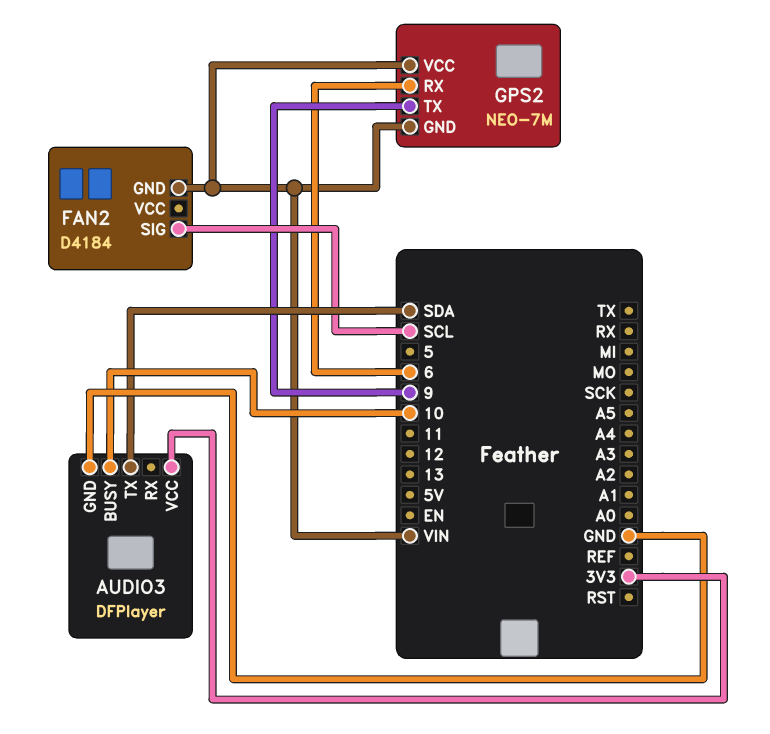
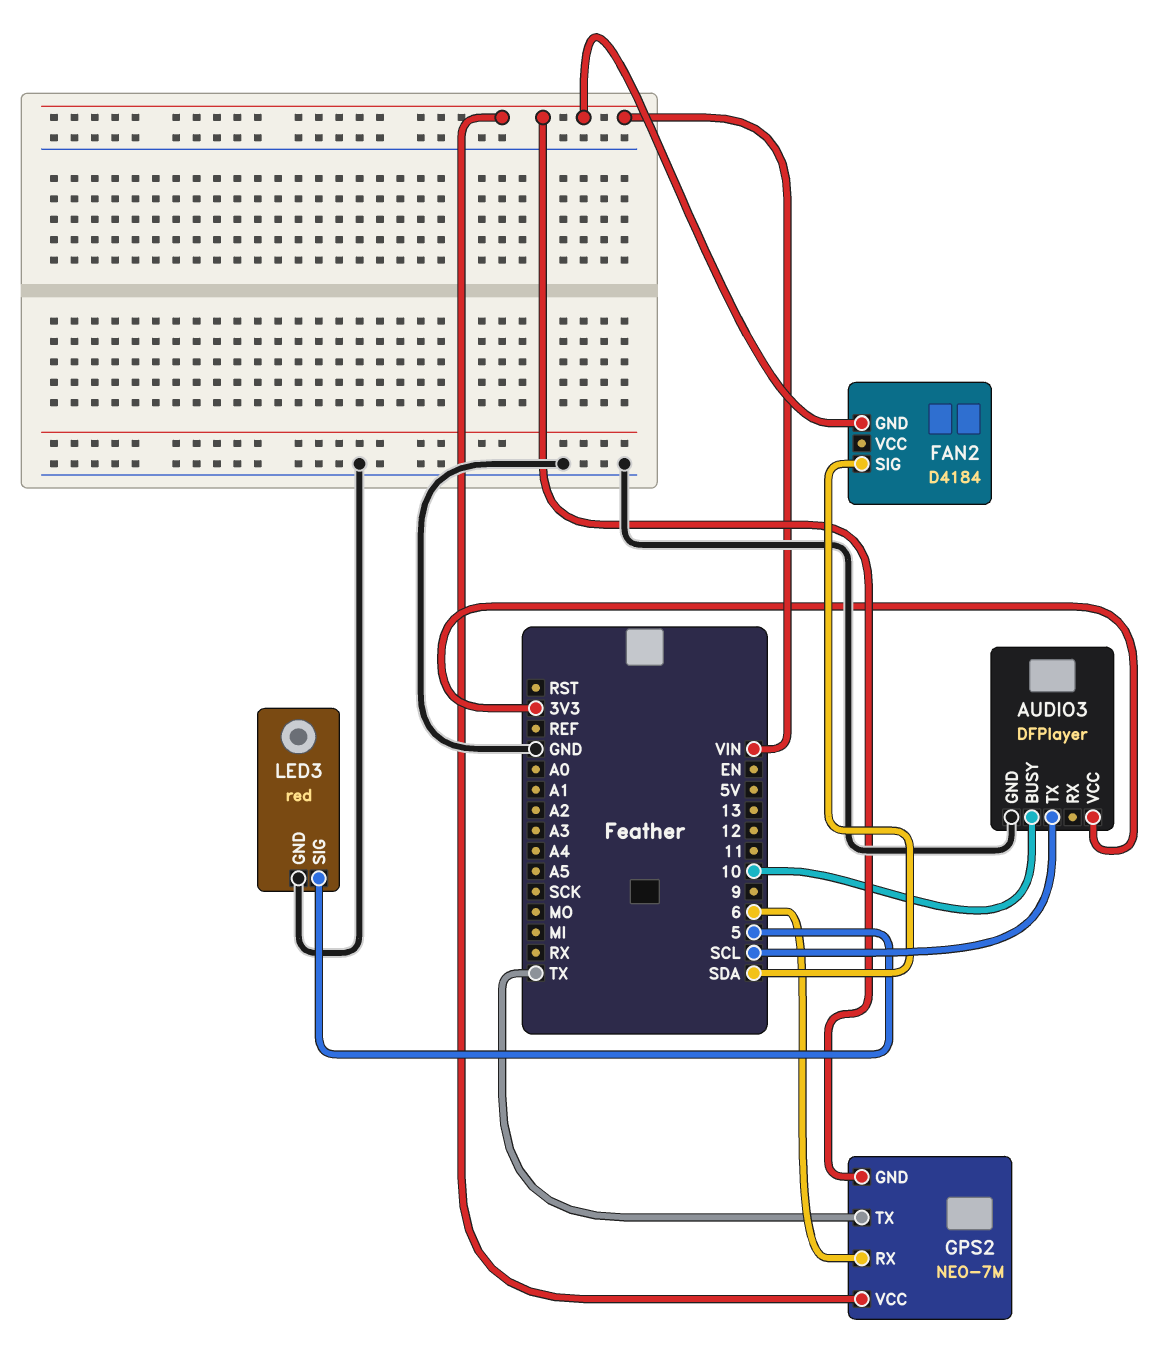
AUDIO3 pin TX: SDA -> SCL
FAN2 pin SIG: SCL -> SDA
GPS2 pin TX: 9 -> TX
LED3: none -> red
LED3 pin GND: none -> GND
LED3 pin SIG: none -> 5

